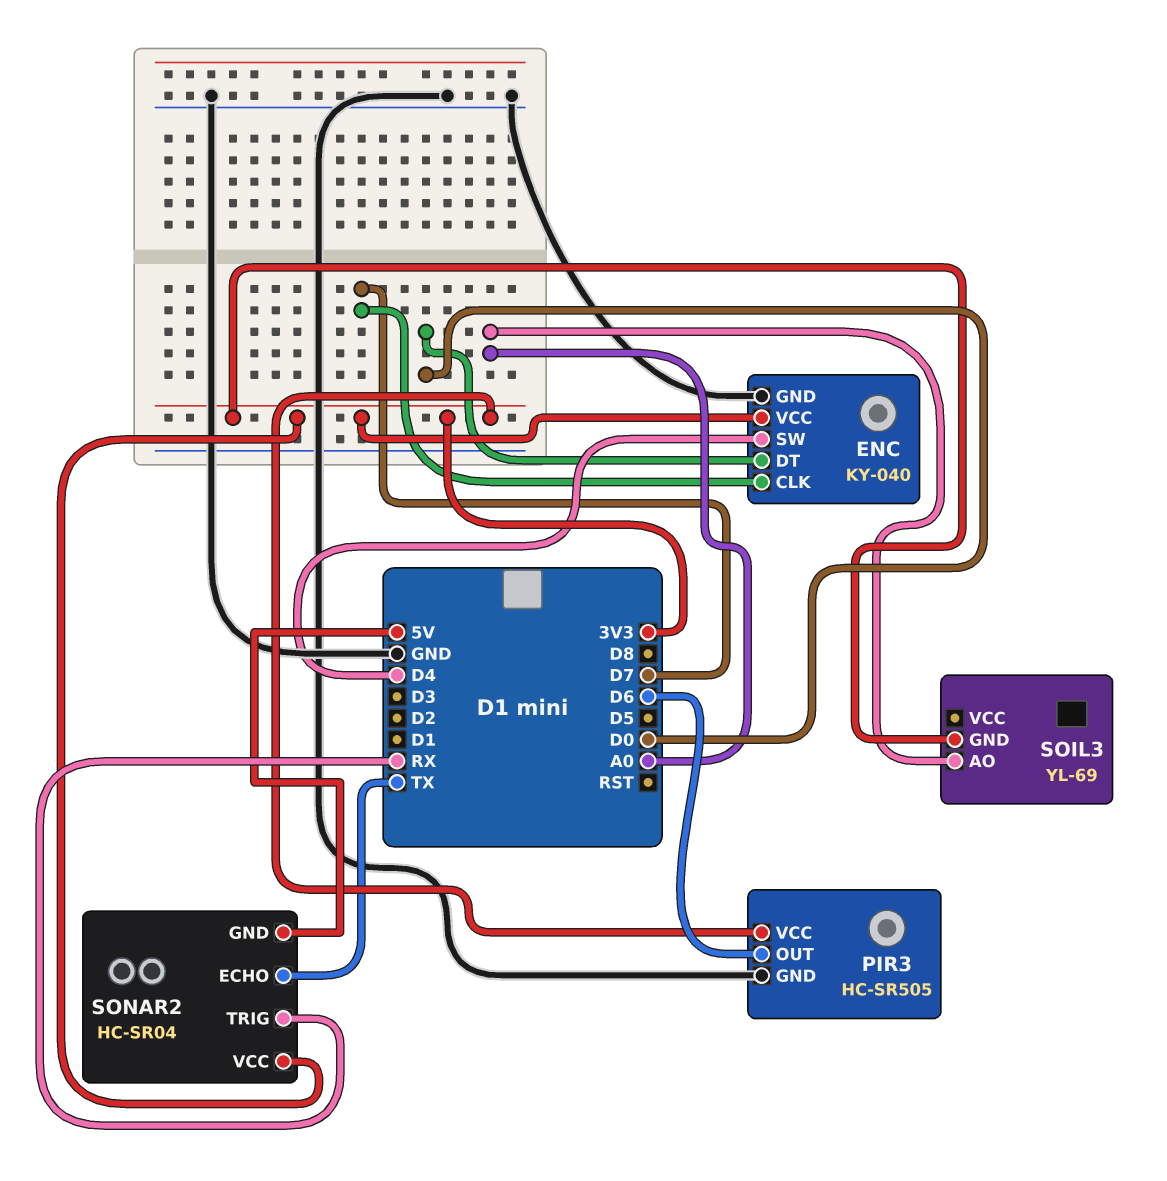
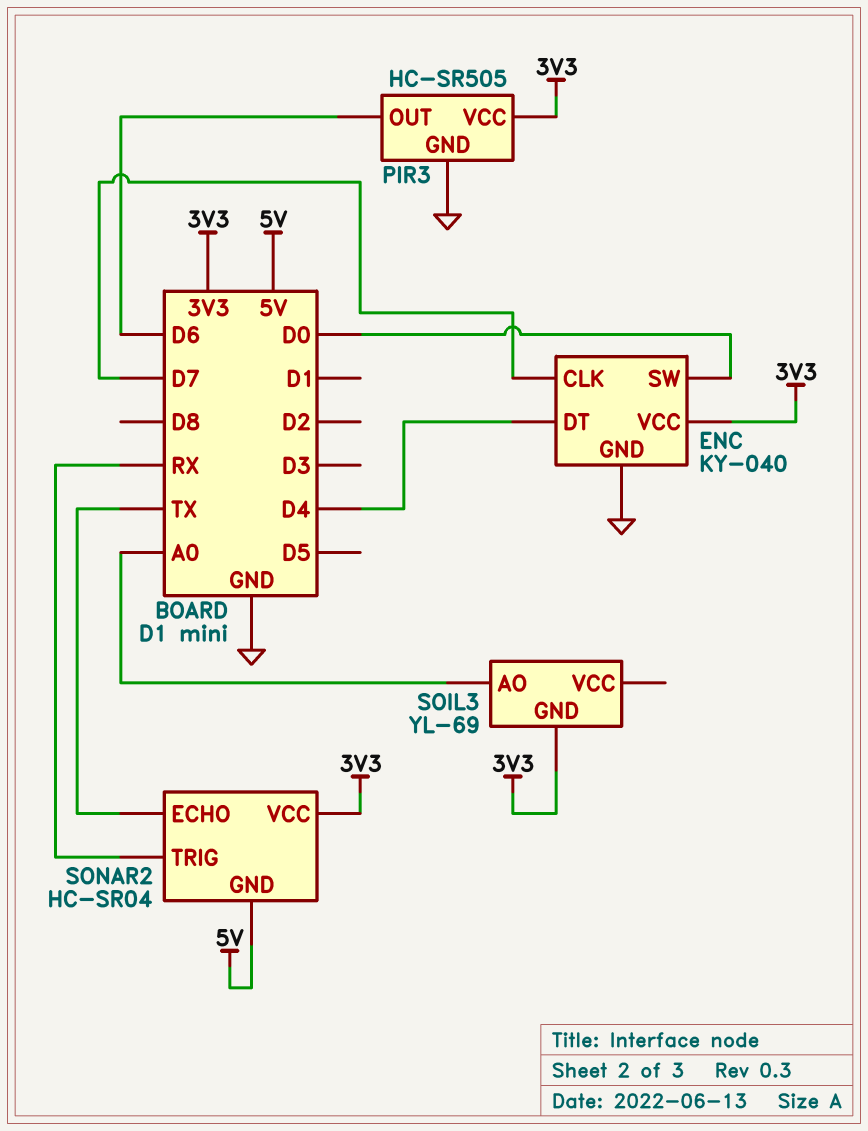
ENC pin DT: D0 -> D4
ENC pin SW: D4 -> D0

